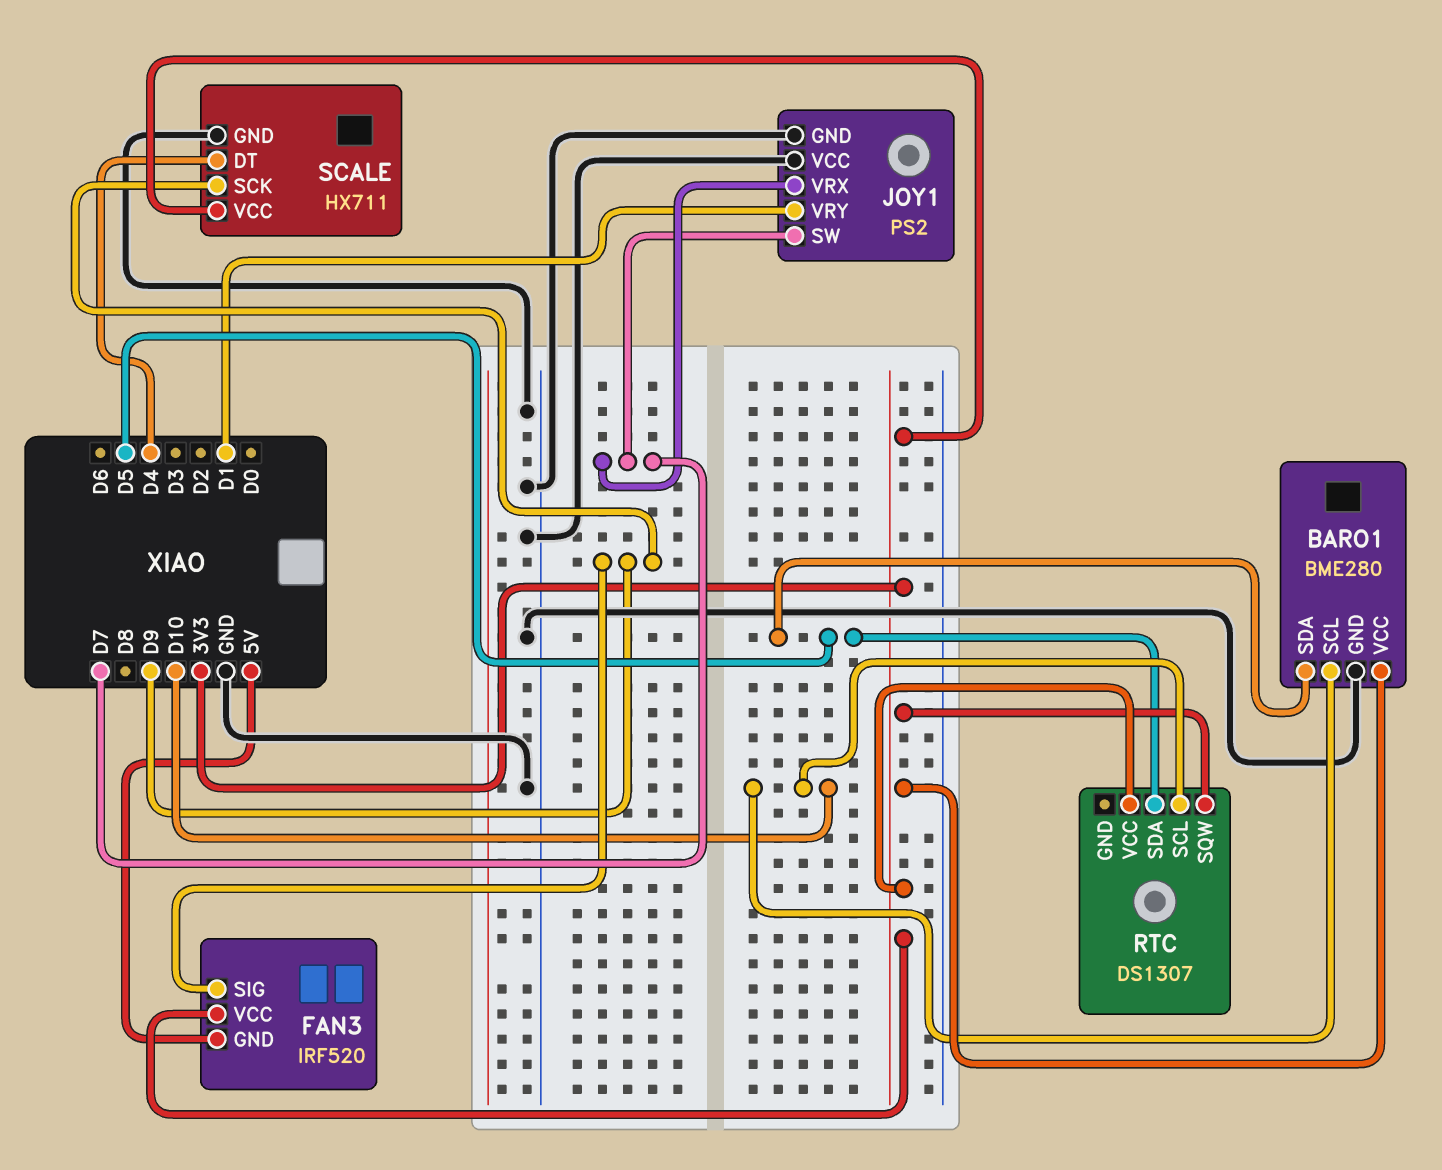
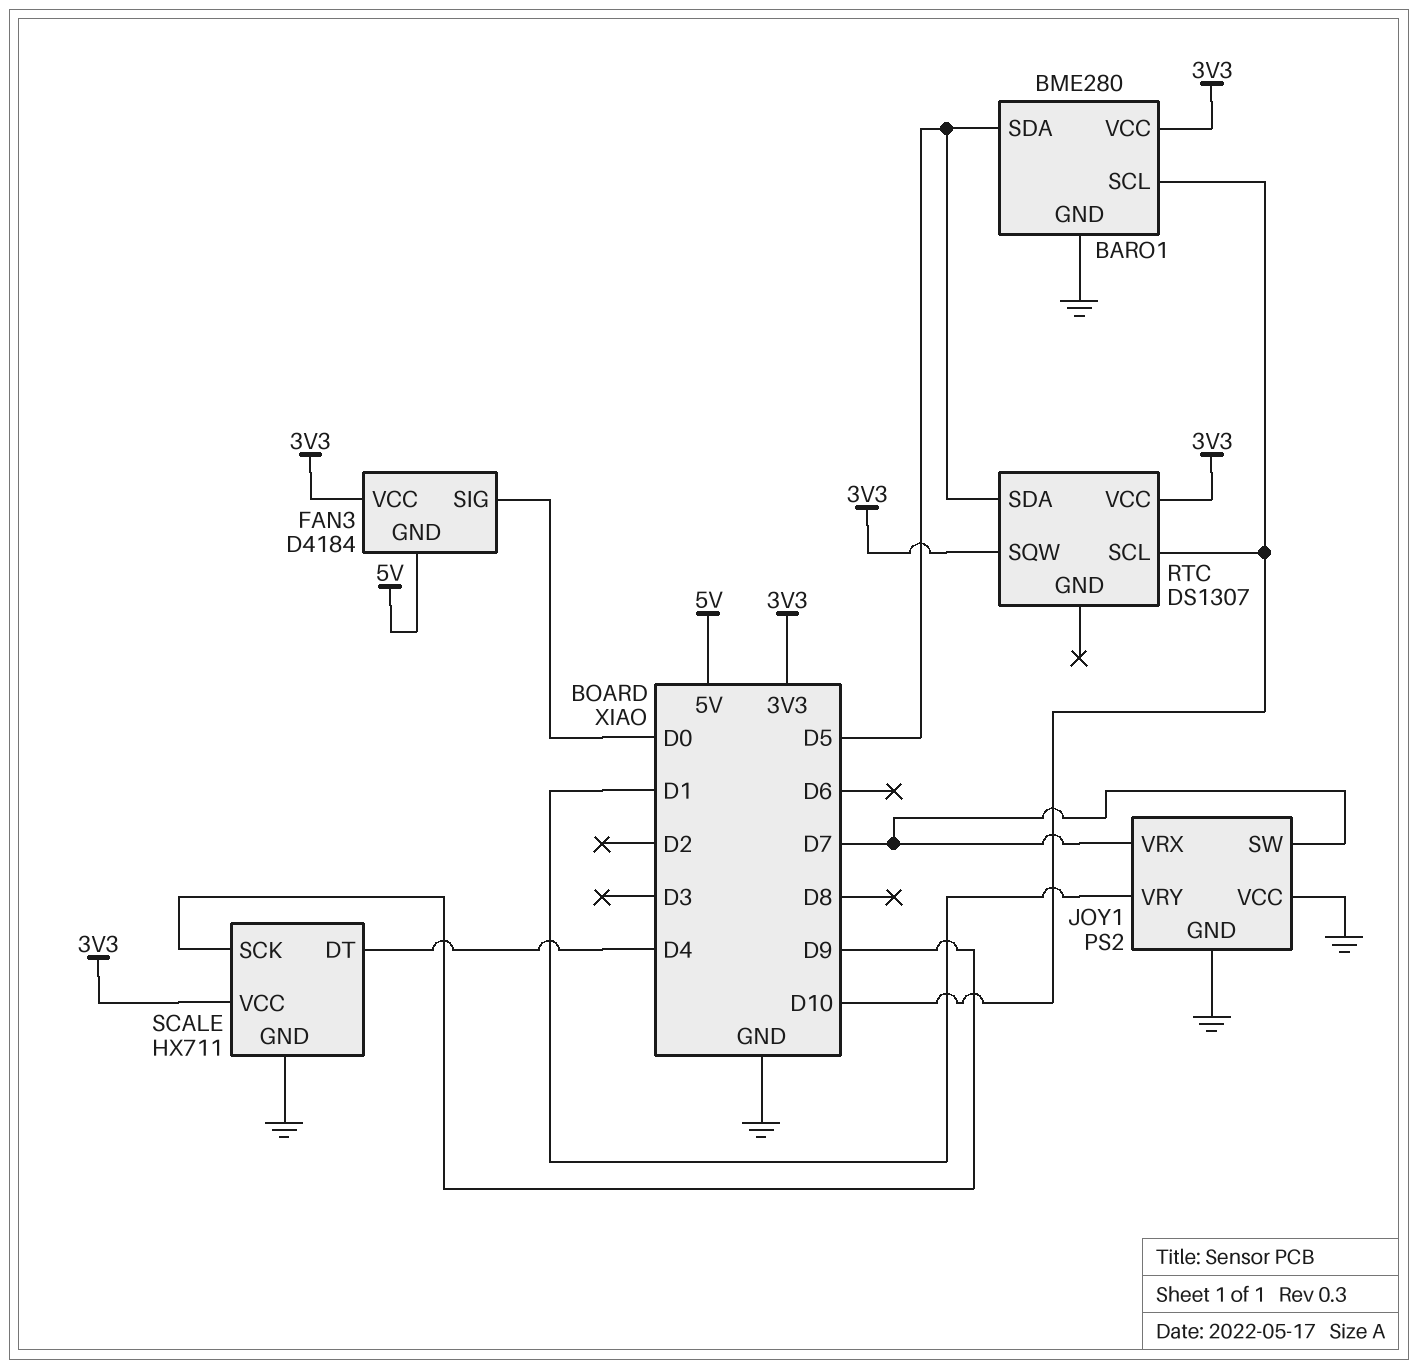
FAN3: IRF520 -> D4184
FAN3 pin SIG: D9 -> D0

